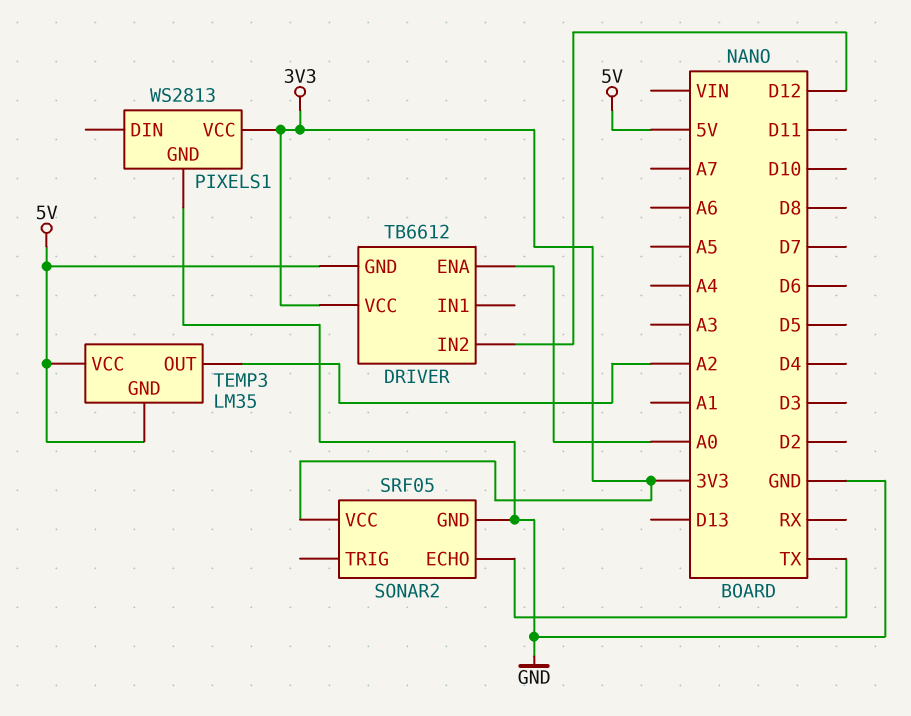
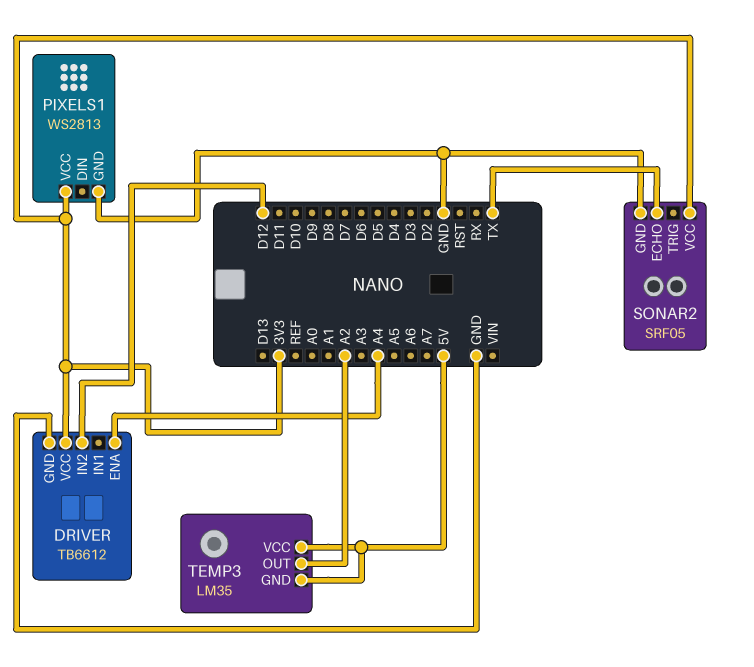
DRIVER pin ENA: A0 -> A4
DRIVER pin GND: 5V -> GND

